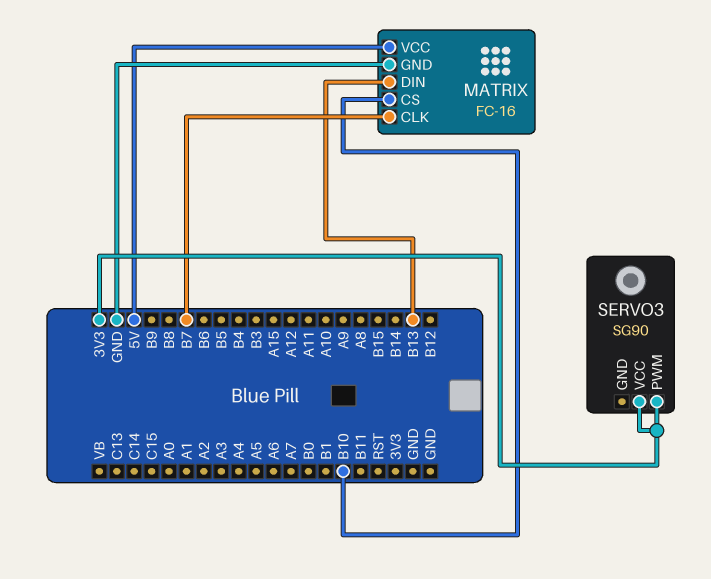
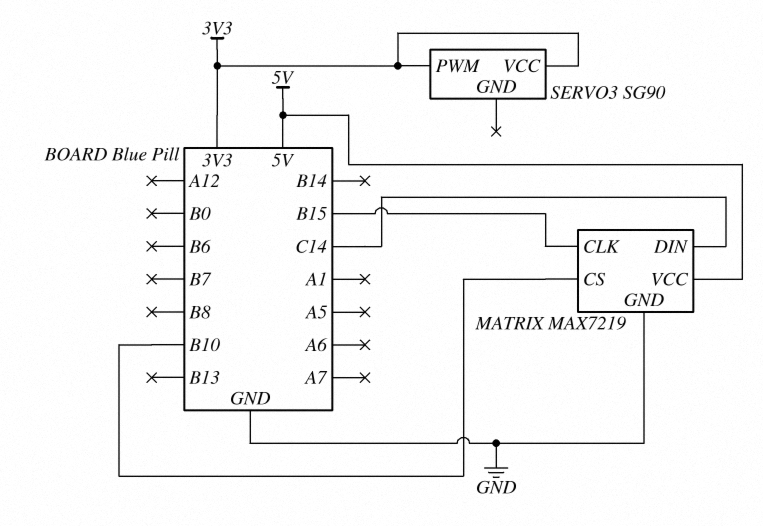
MATRIX: FC-16 -> MAX7219
MATRIX pin CLK: B7 -> B15
MATRIX pin DIN: B13 -> C14

